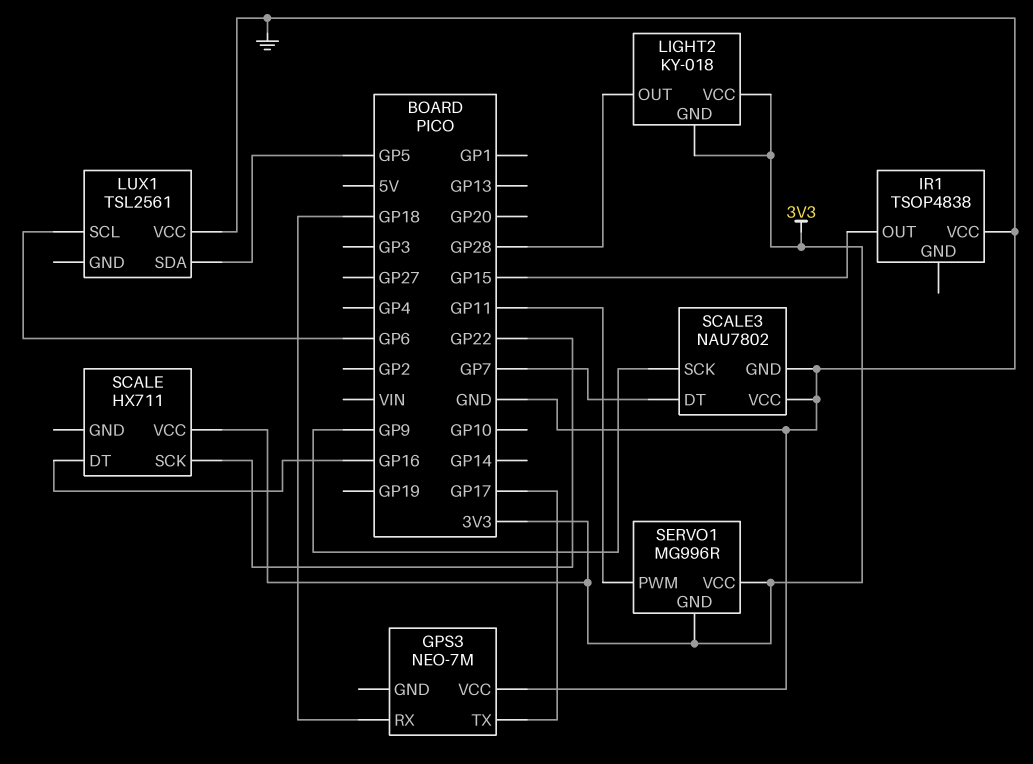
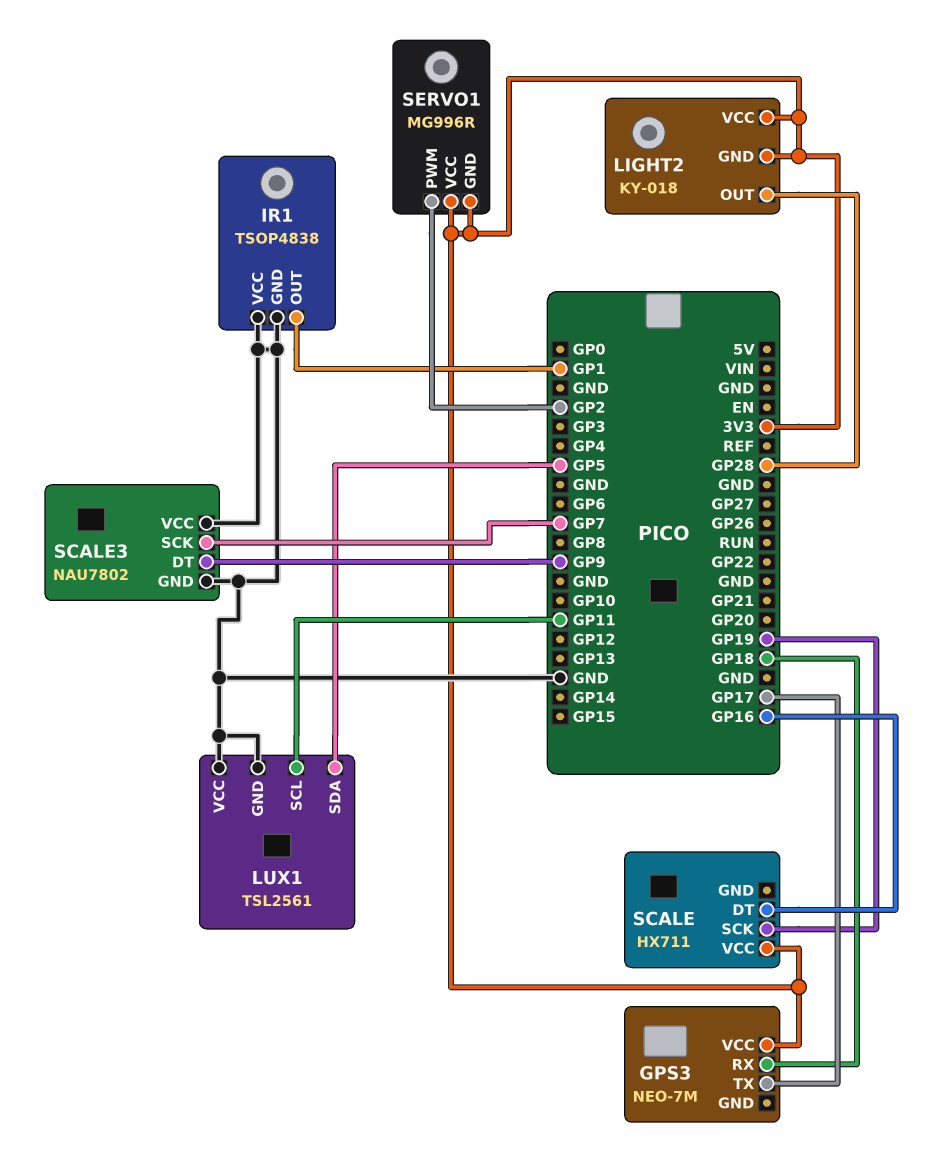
GPS3 pin VCC: GND -> 3V3
IR1 pin GND: none -> GND
IR1 pin OUT: GP15 -> GP1
LUX1 pin GND: none -> GND
LUX1 pin SCL: GP6 -> GP11
SCALE pin SCK: GP22 -> GP19
SCALE3 pin DT: GP7 -> GP9
SCALE3 pin SCK: GP9 -> GP7
SERVO1 pin PWM: GP11 -> GP2

